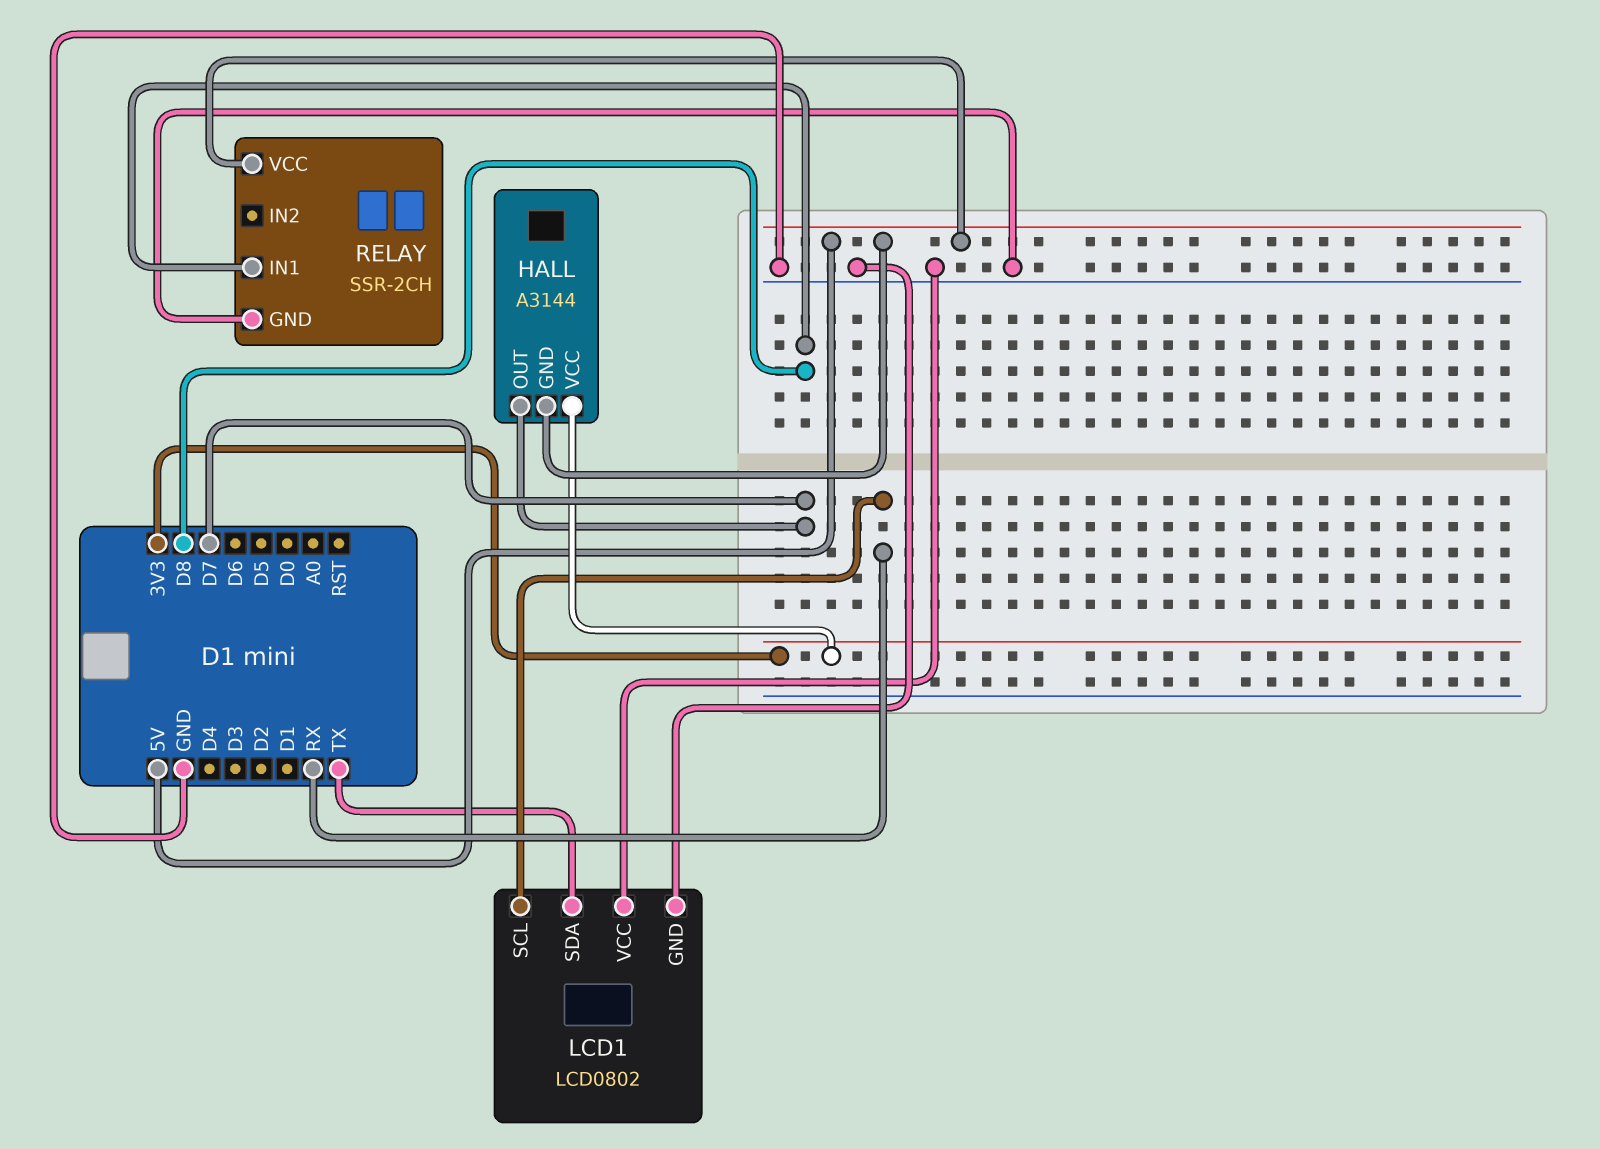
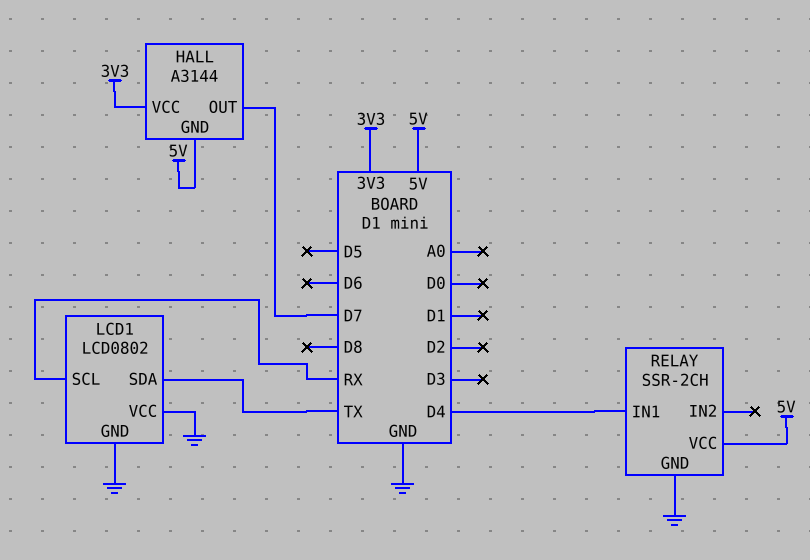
RELAY pin IN1: D8 -> D4

